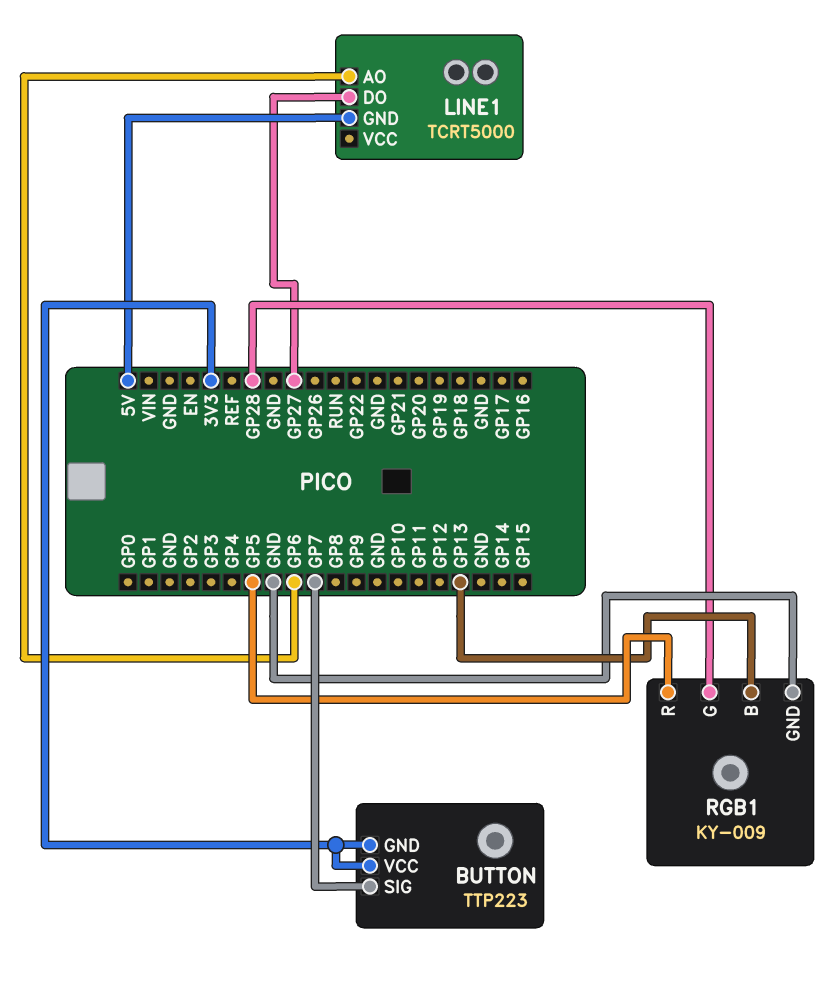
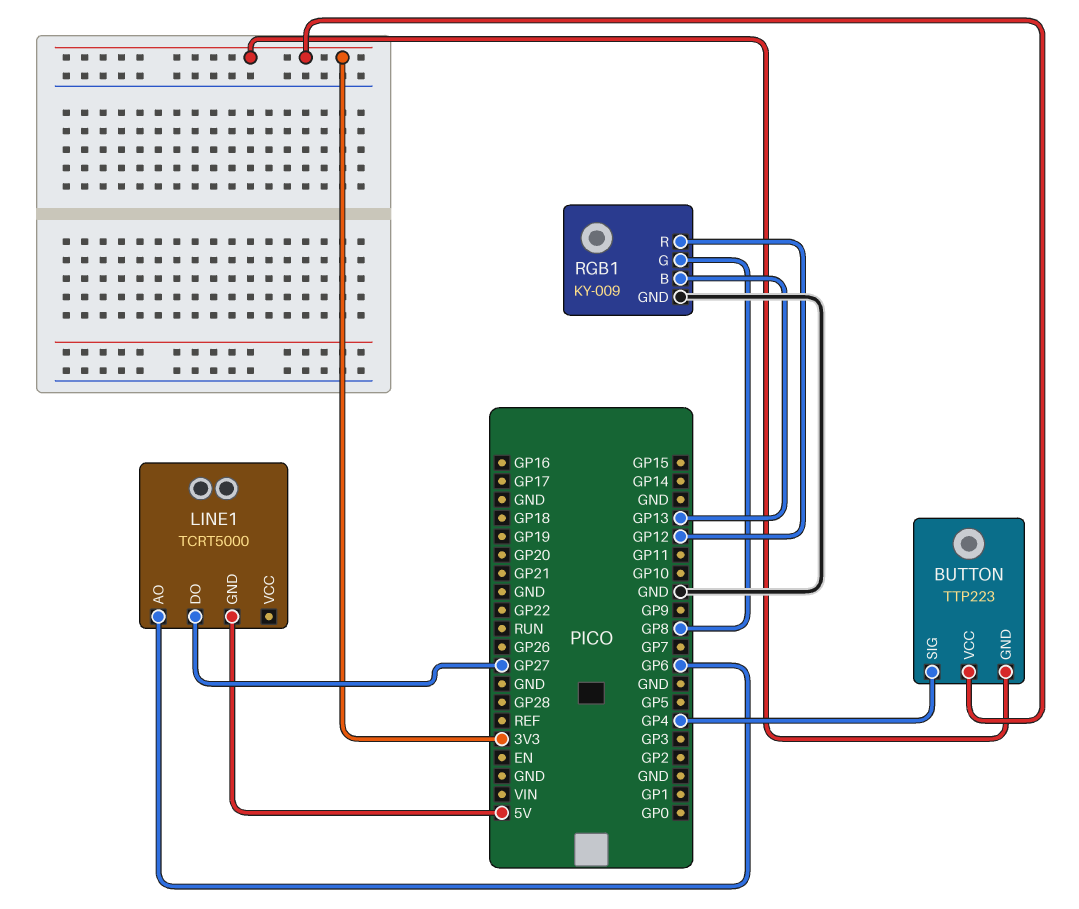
BUTTON pin SIG: GP7 -> GP4
RGB1 pin G: GP28 -> GP8
RGB1 pin R: GP5 -> GP12

